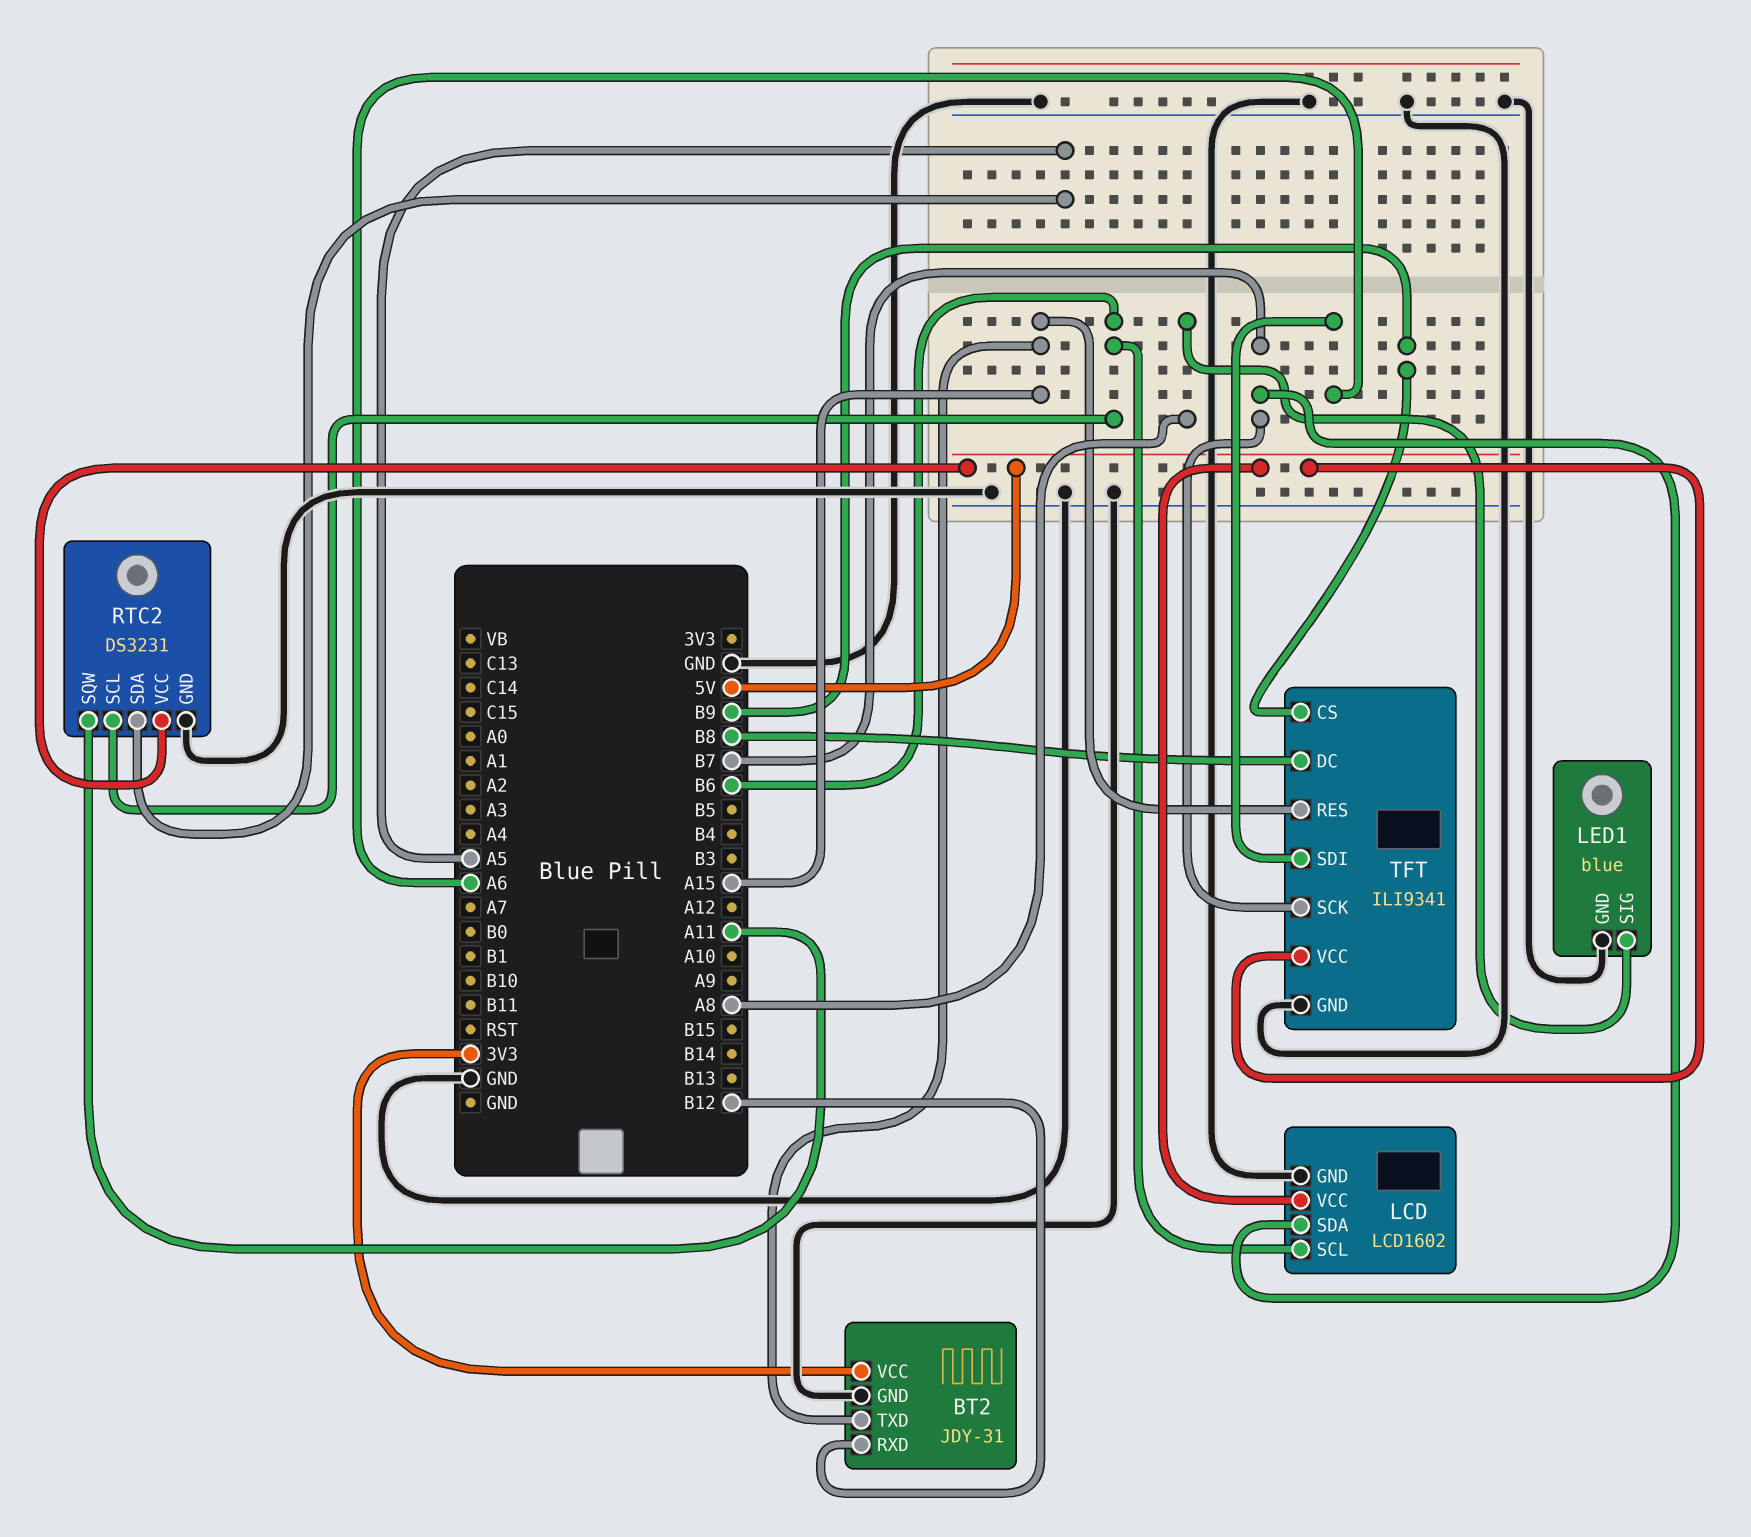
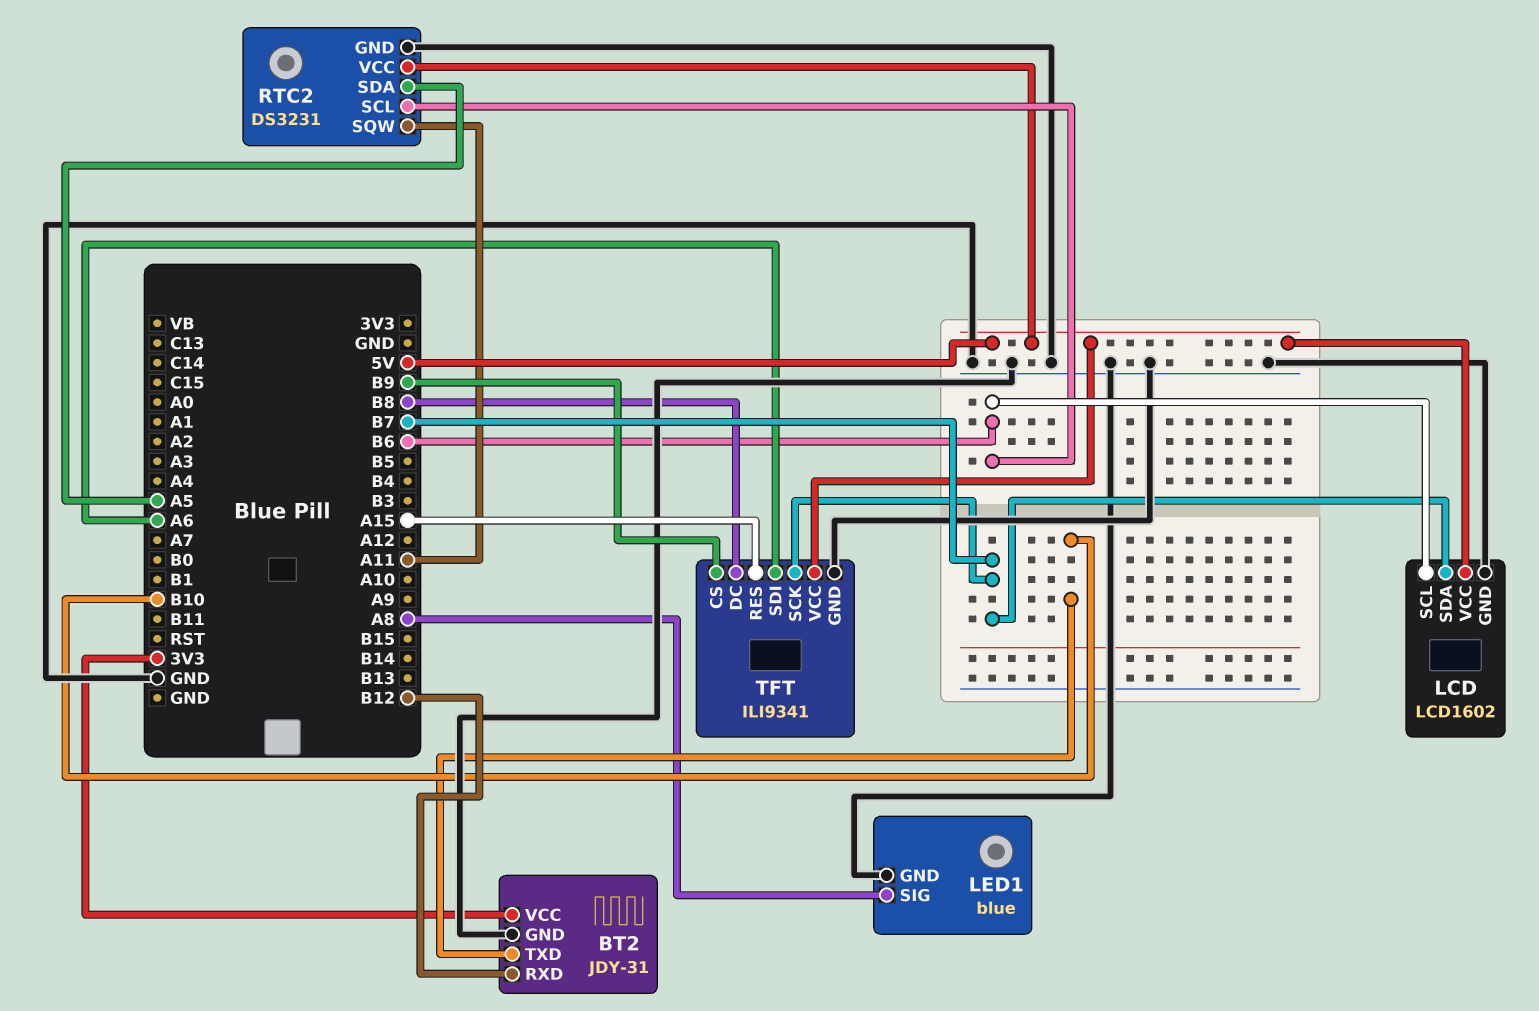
BT2 pin TXD: A15 -> B10

